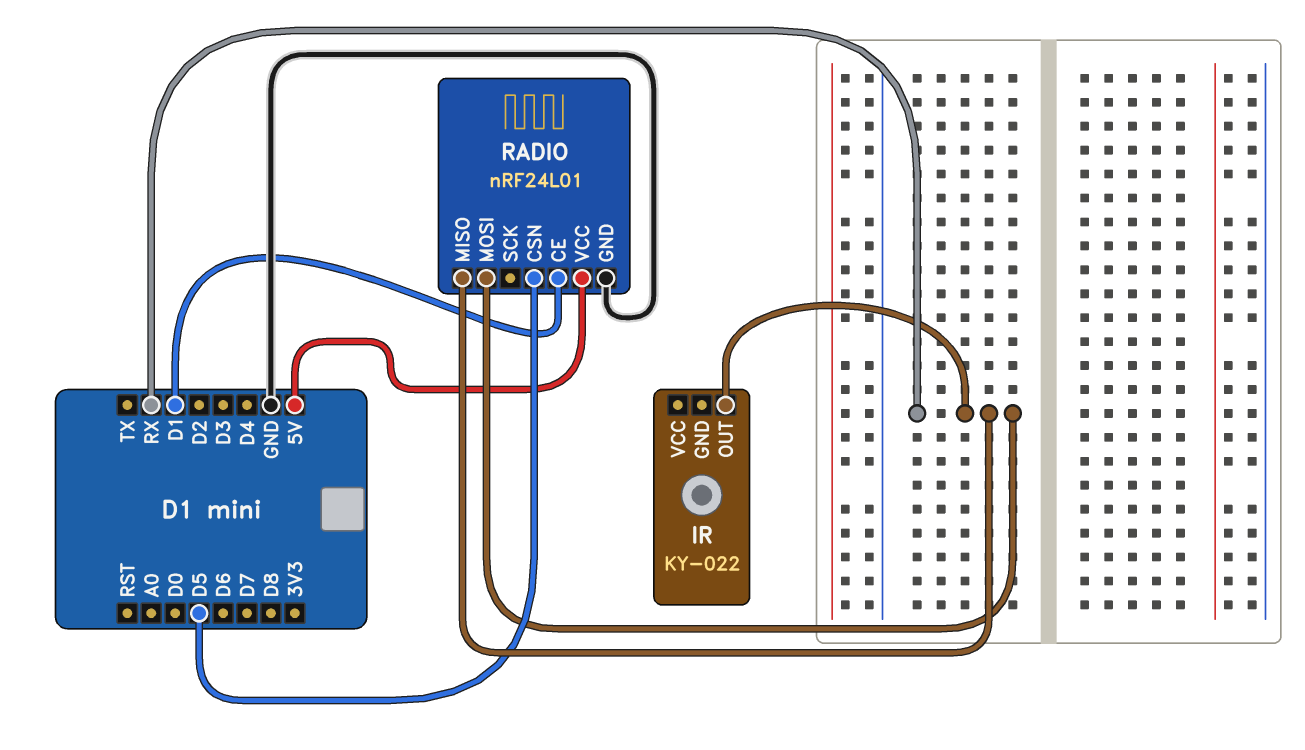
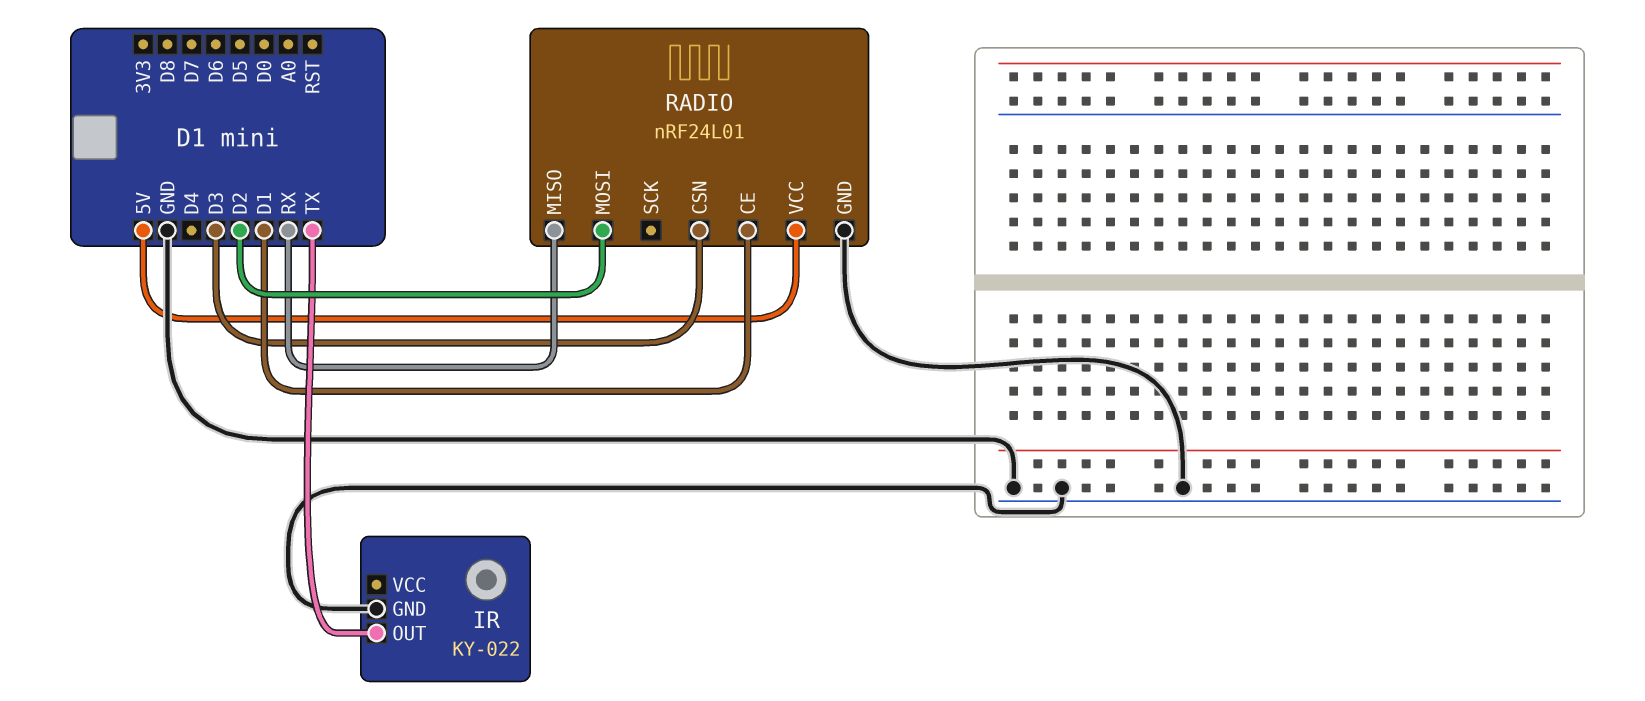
IR pin GND: none -> GND
IR pin OUT: RX -> TX
RADIO pin CSN: D5 -> D3
RADIO pin MOSI: RX -> D2

